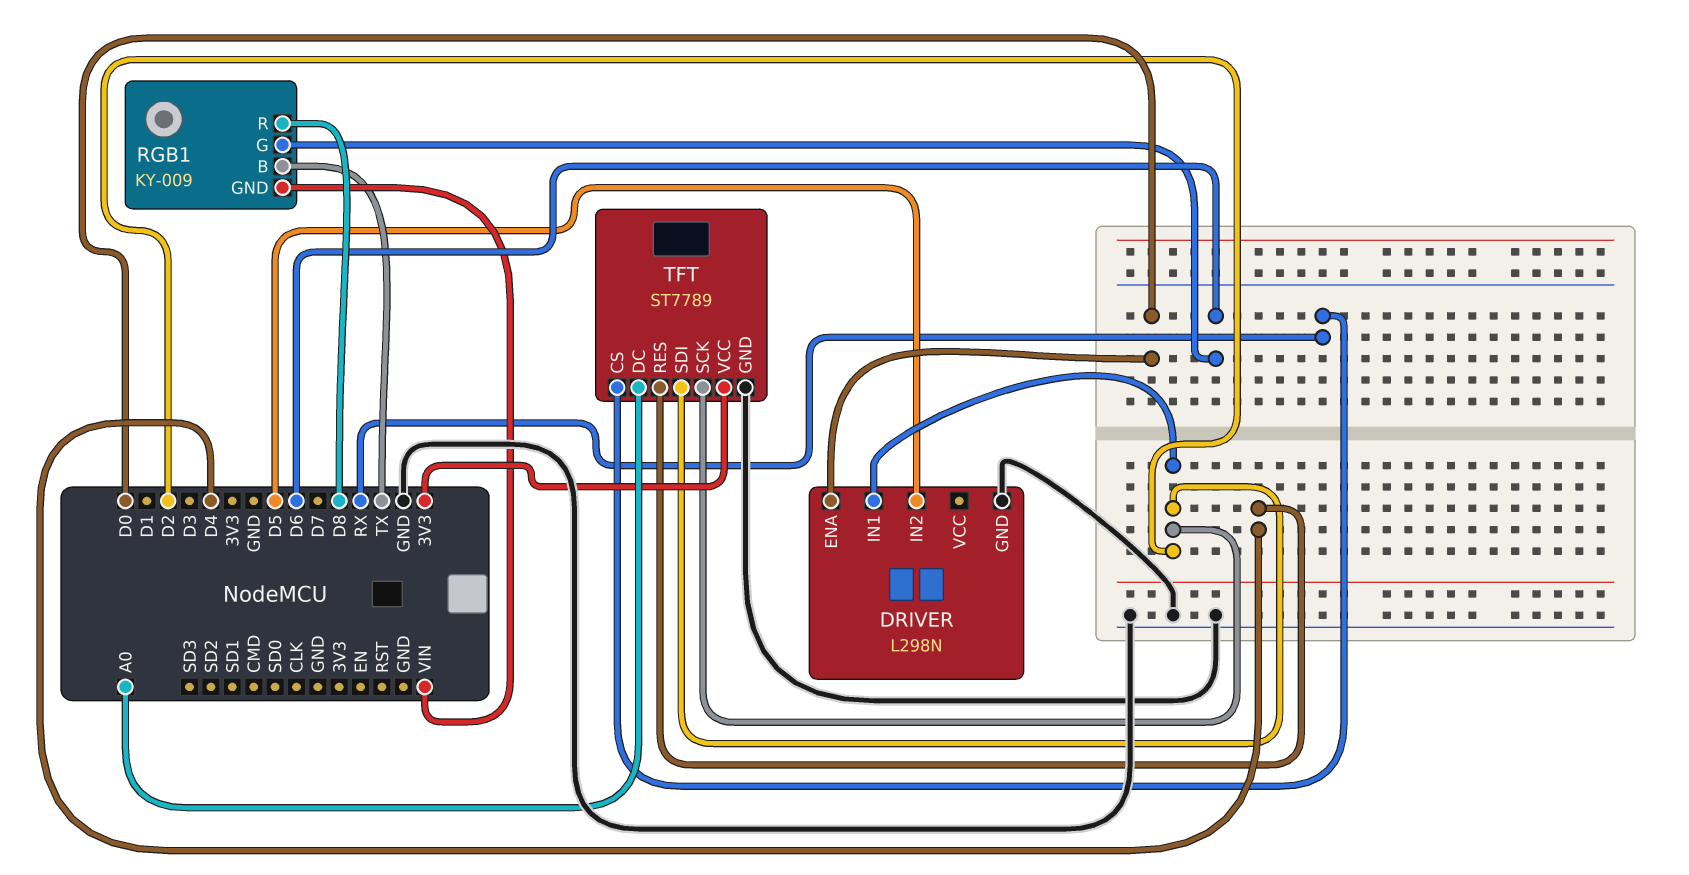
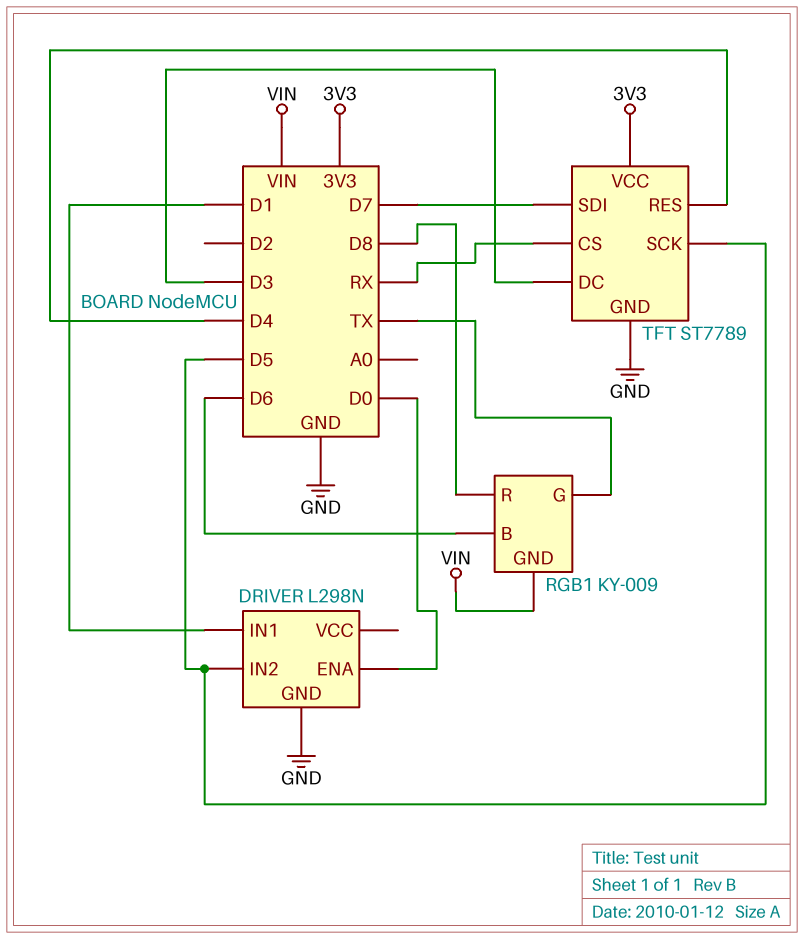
DRIVER pin IN1: D2 -> D1
RGB1 pin B: TX -> D6
RGB1 pin G: D6 -> TX
TFT pin DC: A0 -> D3
TFT pin SCK: D2 -> D5
TFT pin SDI: D2 -> D7

